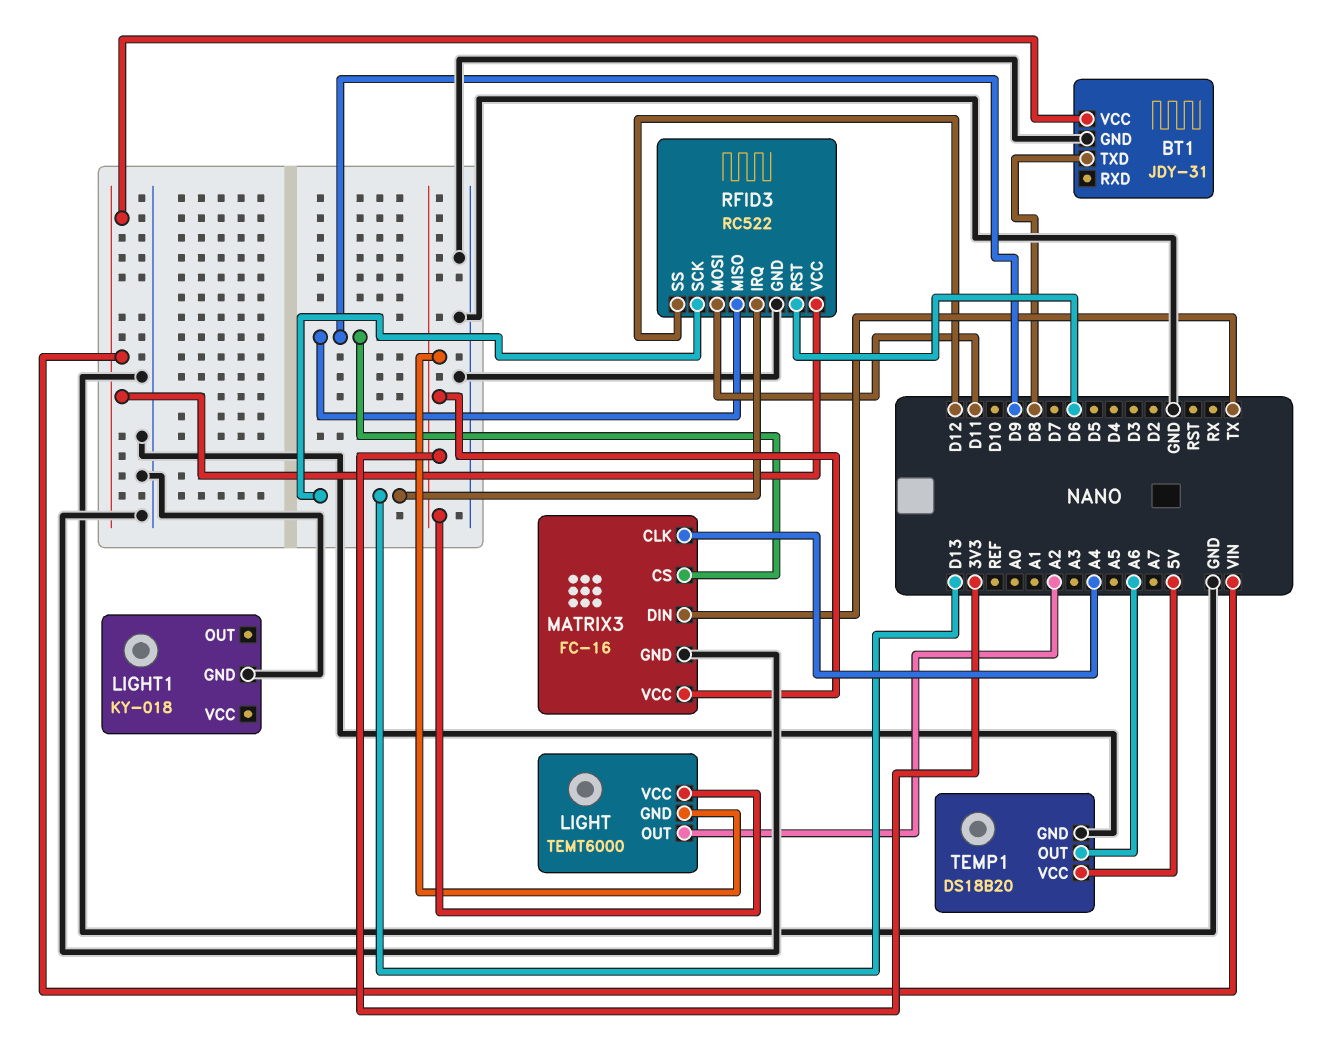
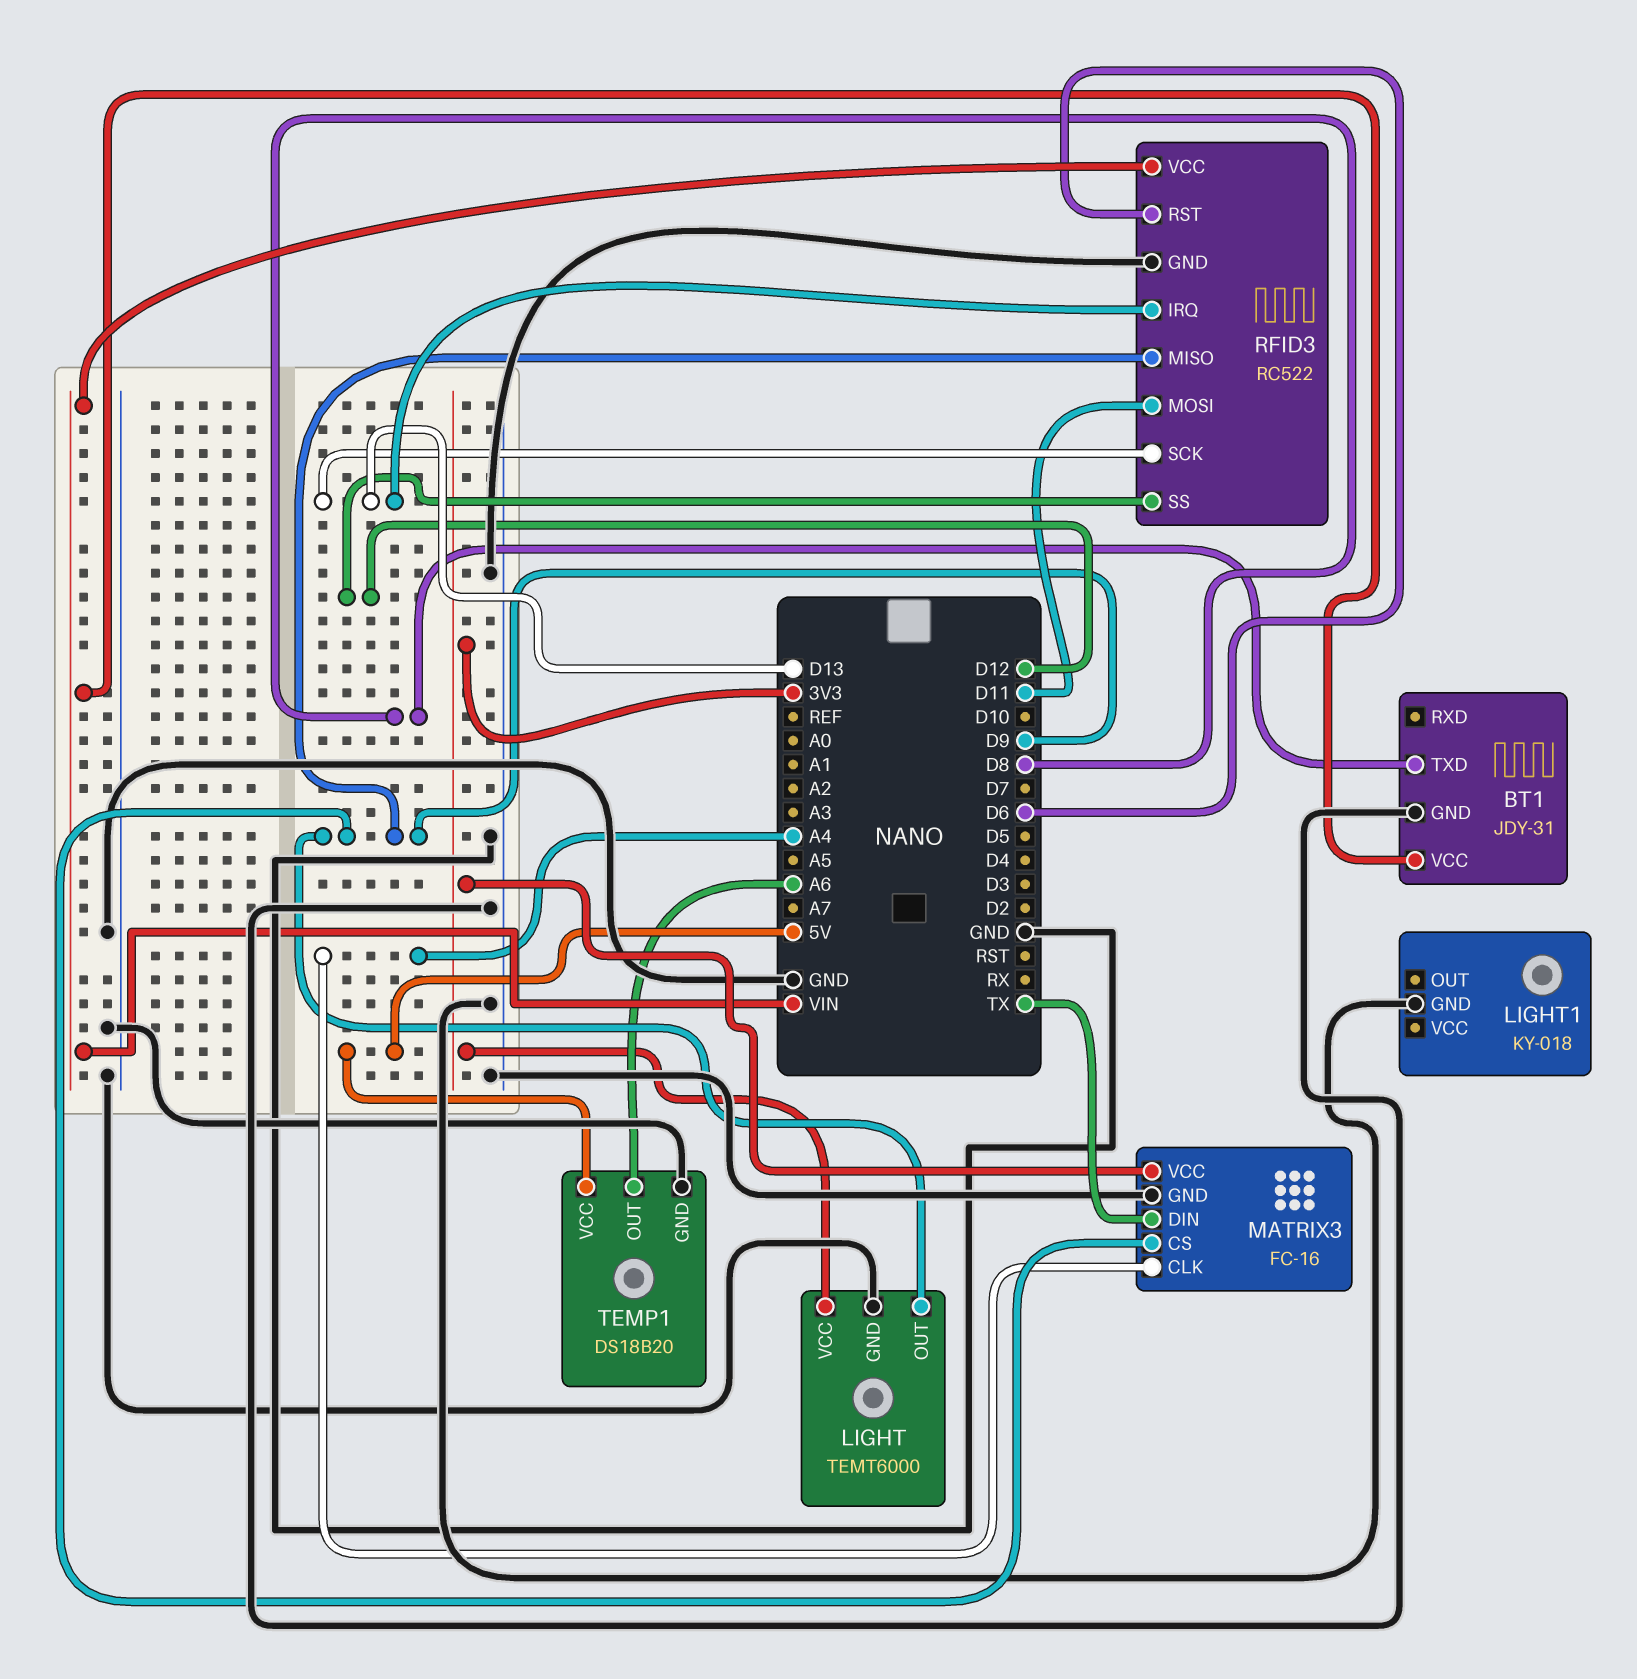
LIGHT pin GND: 3V3 -> GND
LIGHT pin OUT: A2 -> D9

